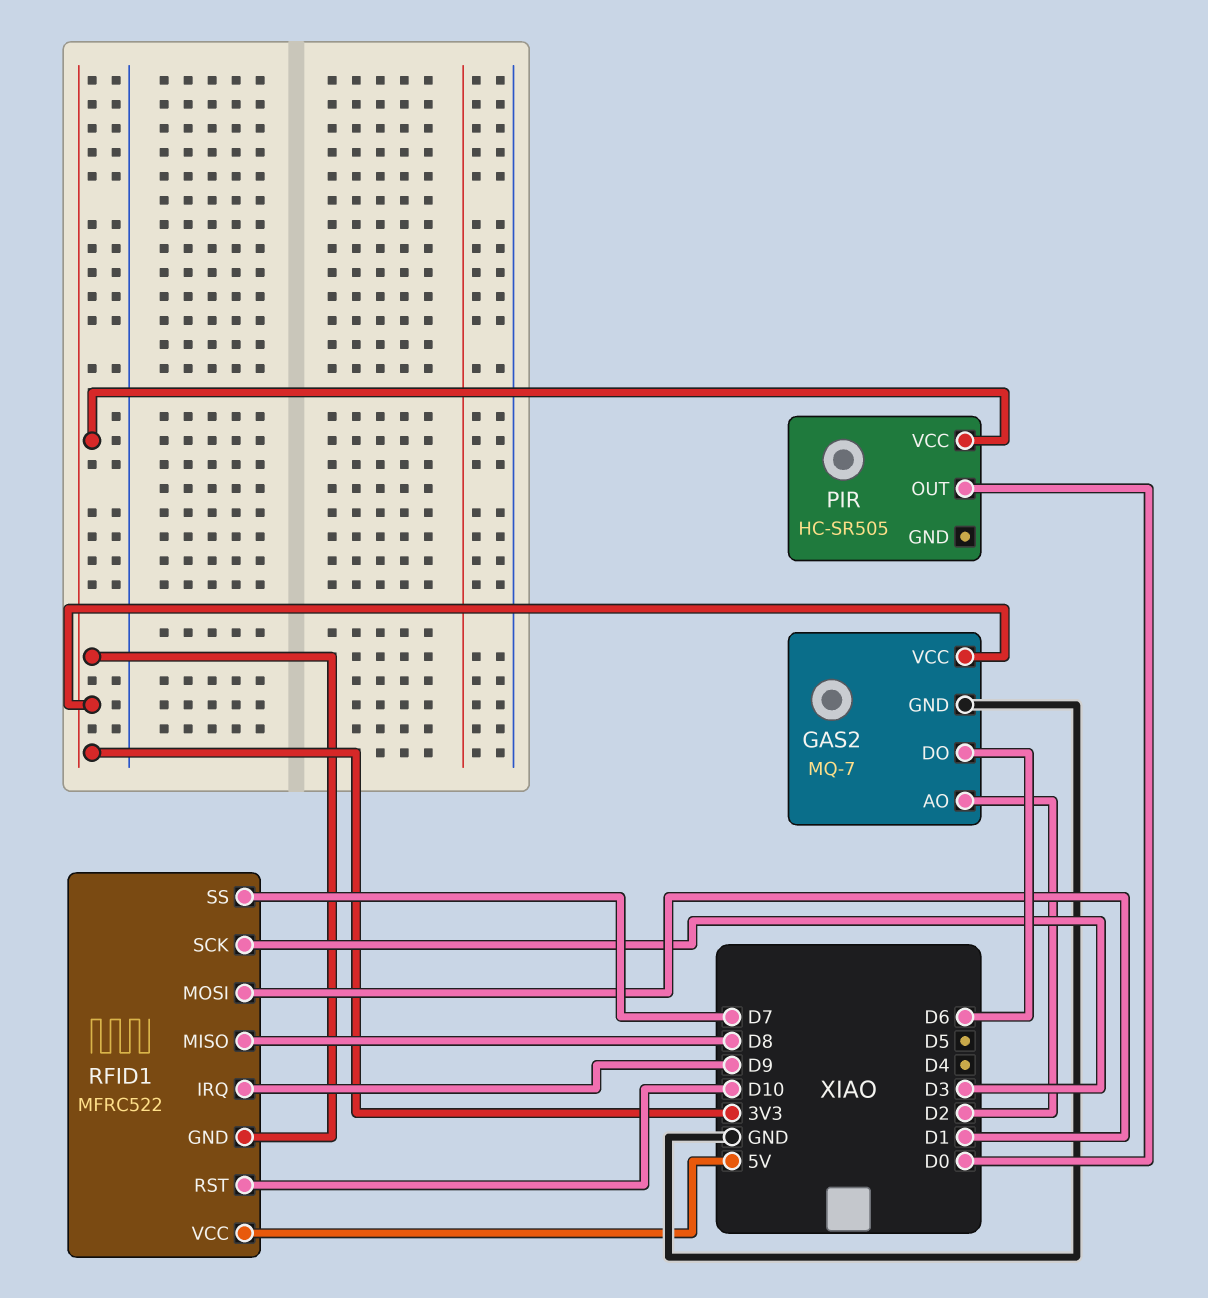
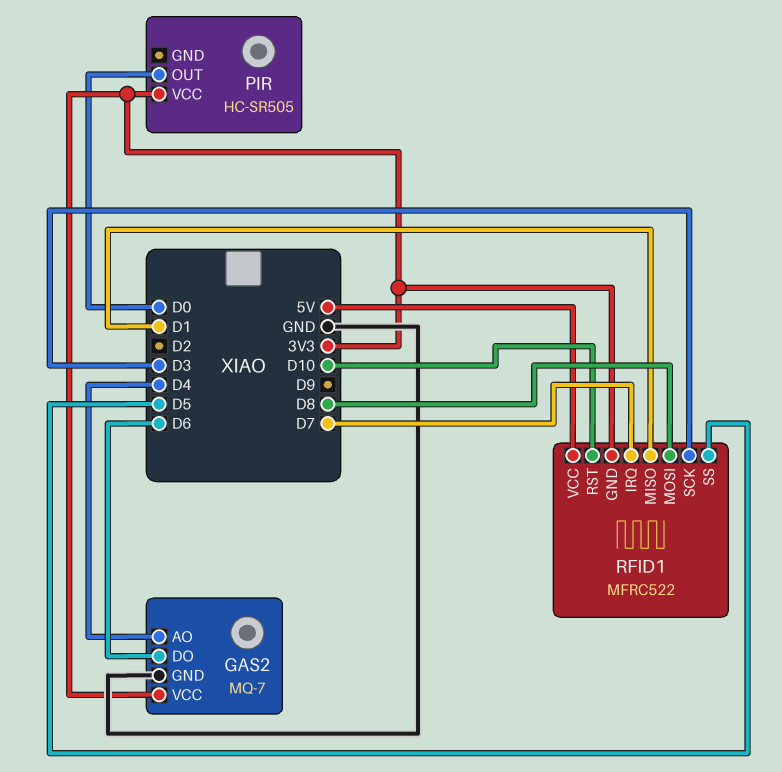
GAS2 pin AO: D2 -> D4
RFID1 pin IRQ: D9 -> D7
RFID1 pin MISO: D8 -> D1
RFID1 pin MOSI: D1 -> D8
RFID1 pin SS: D7 -> D5

